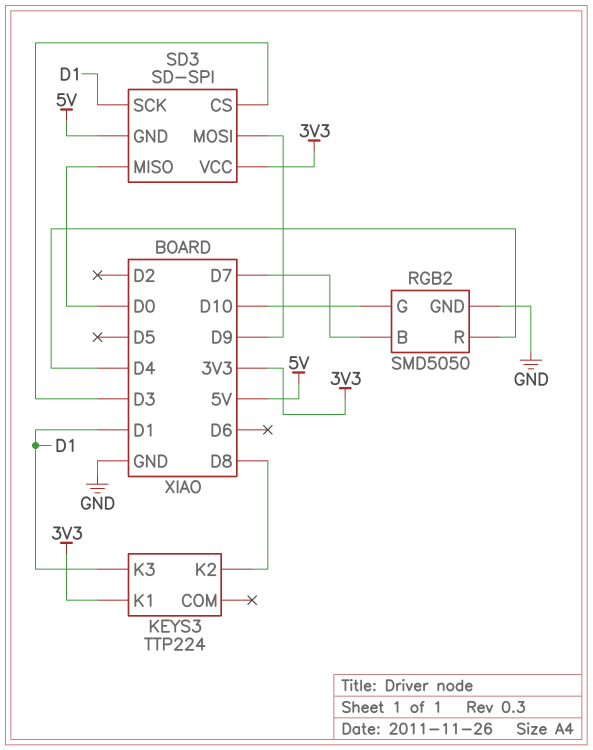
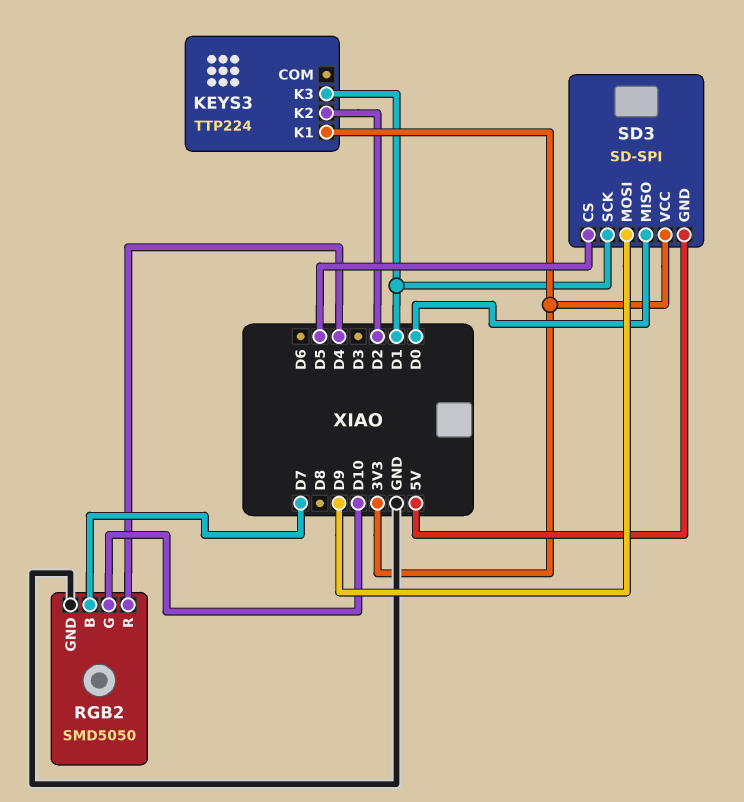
KEYS3 pin K2: D8 -> D2
SD3 pin CS: D3 -> D5

